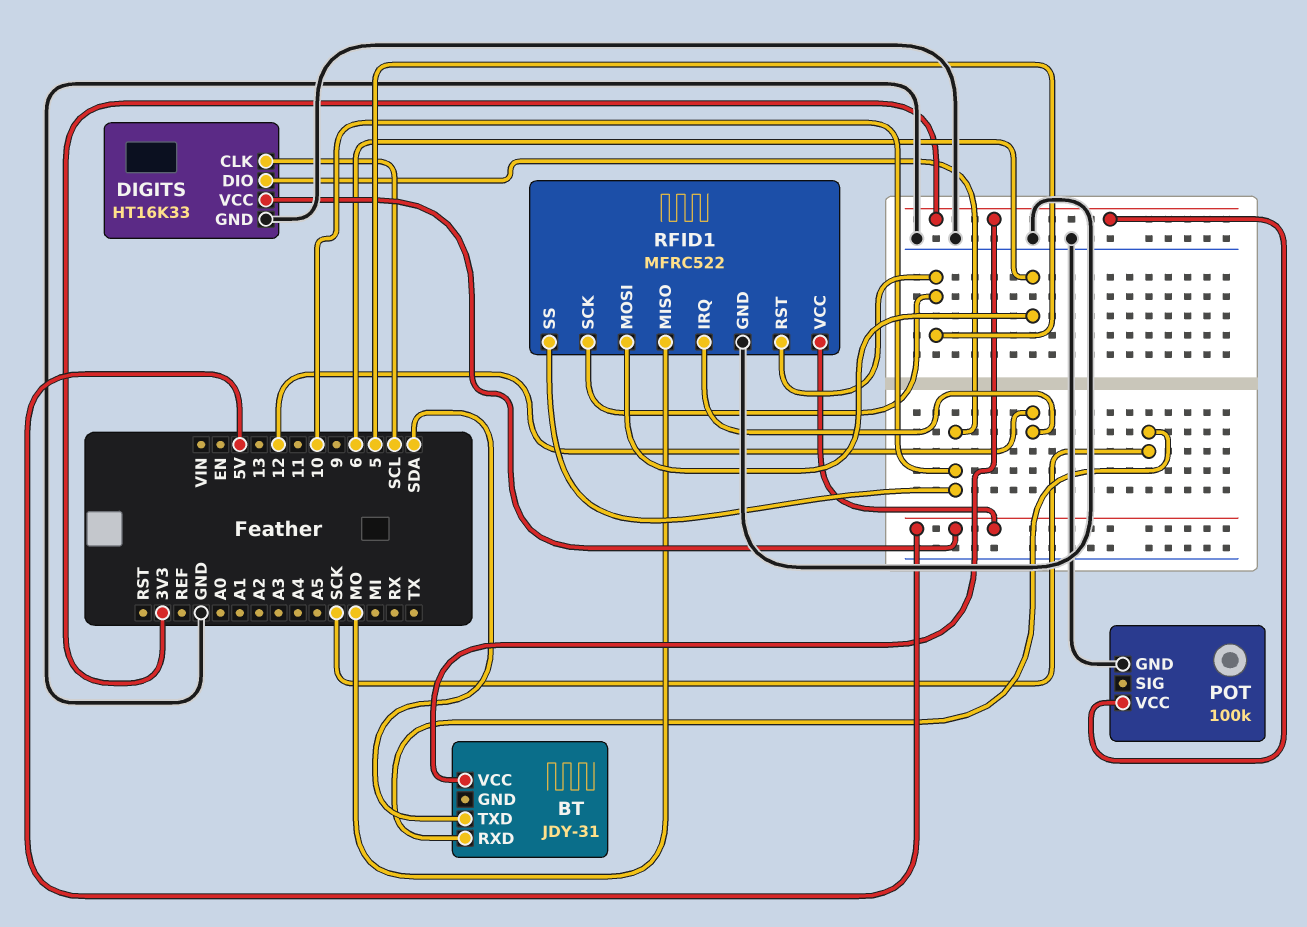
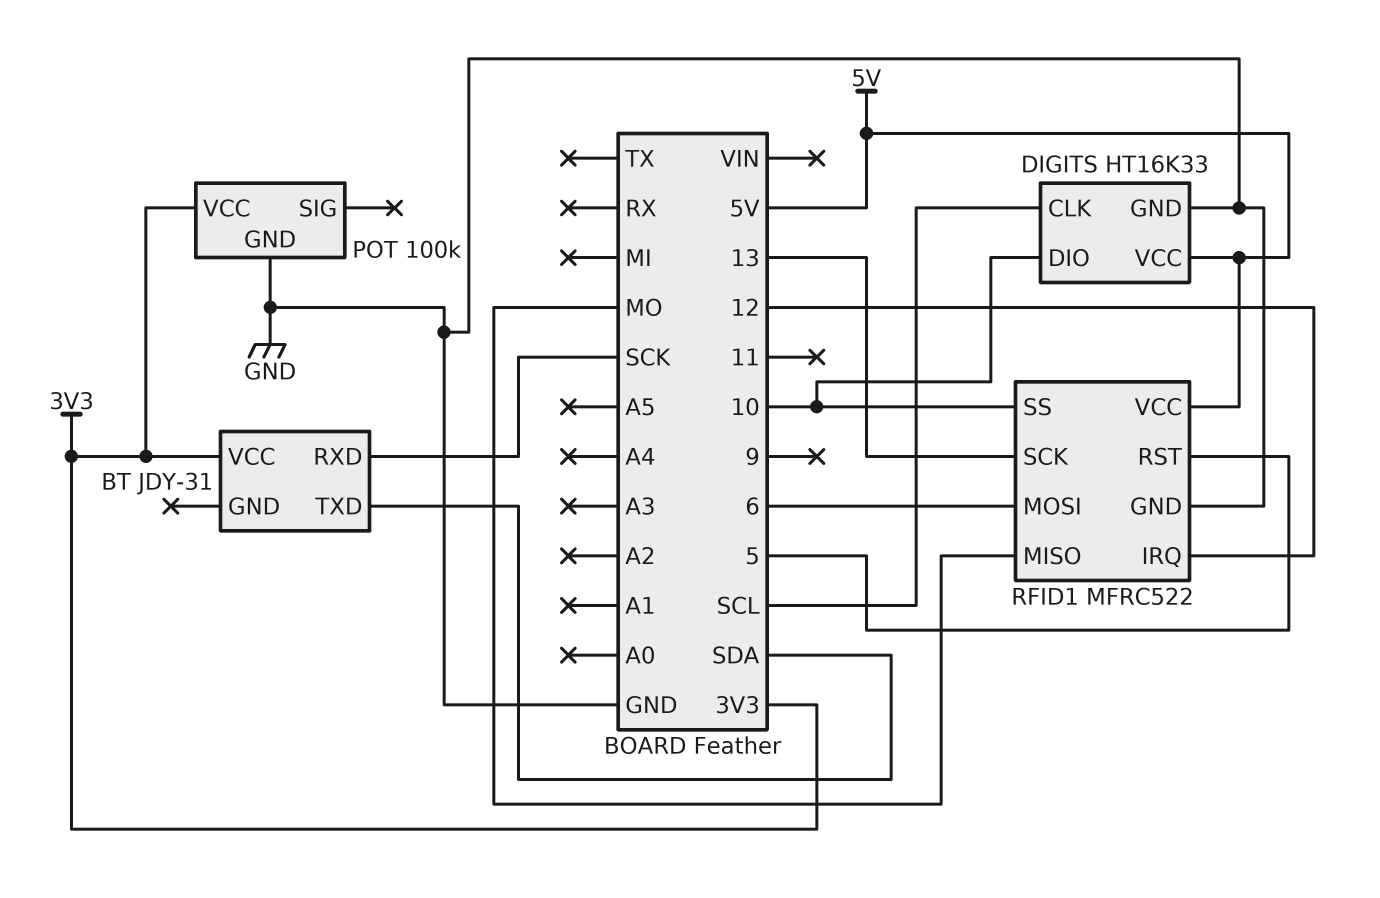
RFID1 pin SCK: 5 -> 13

